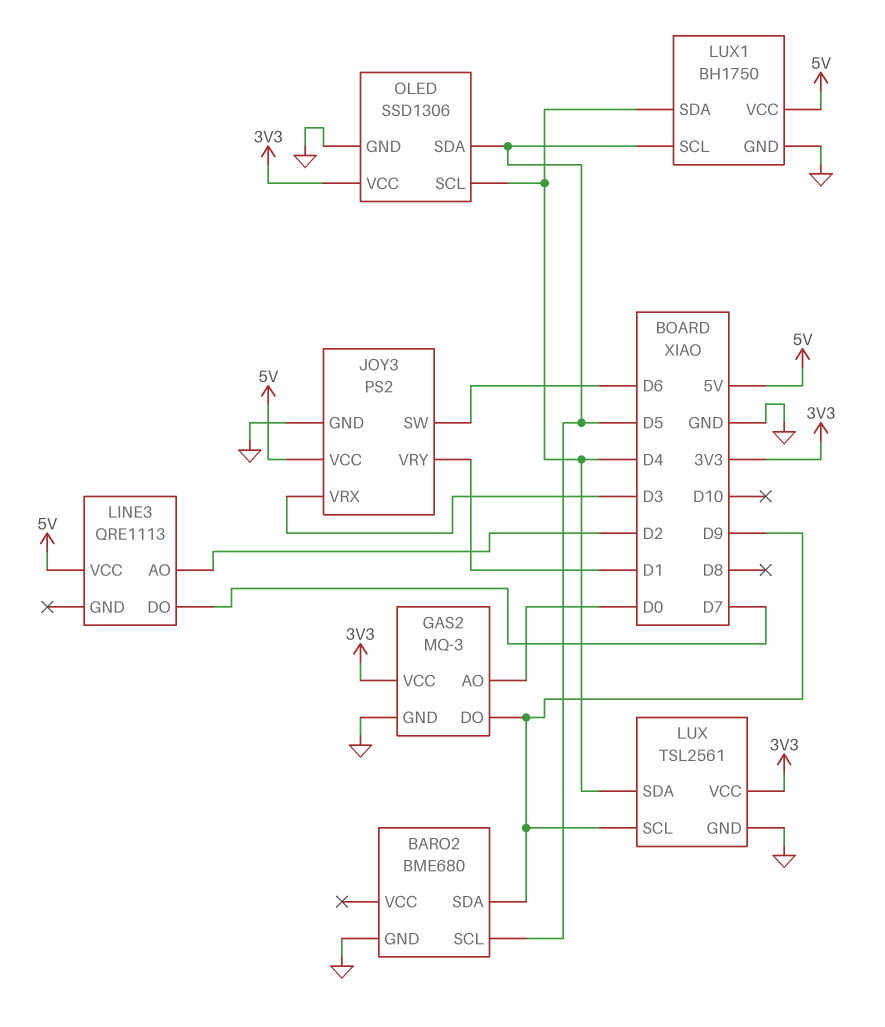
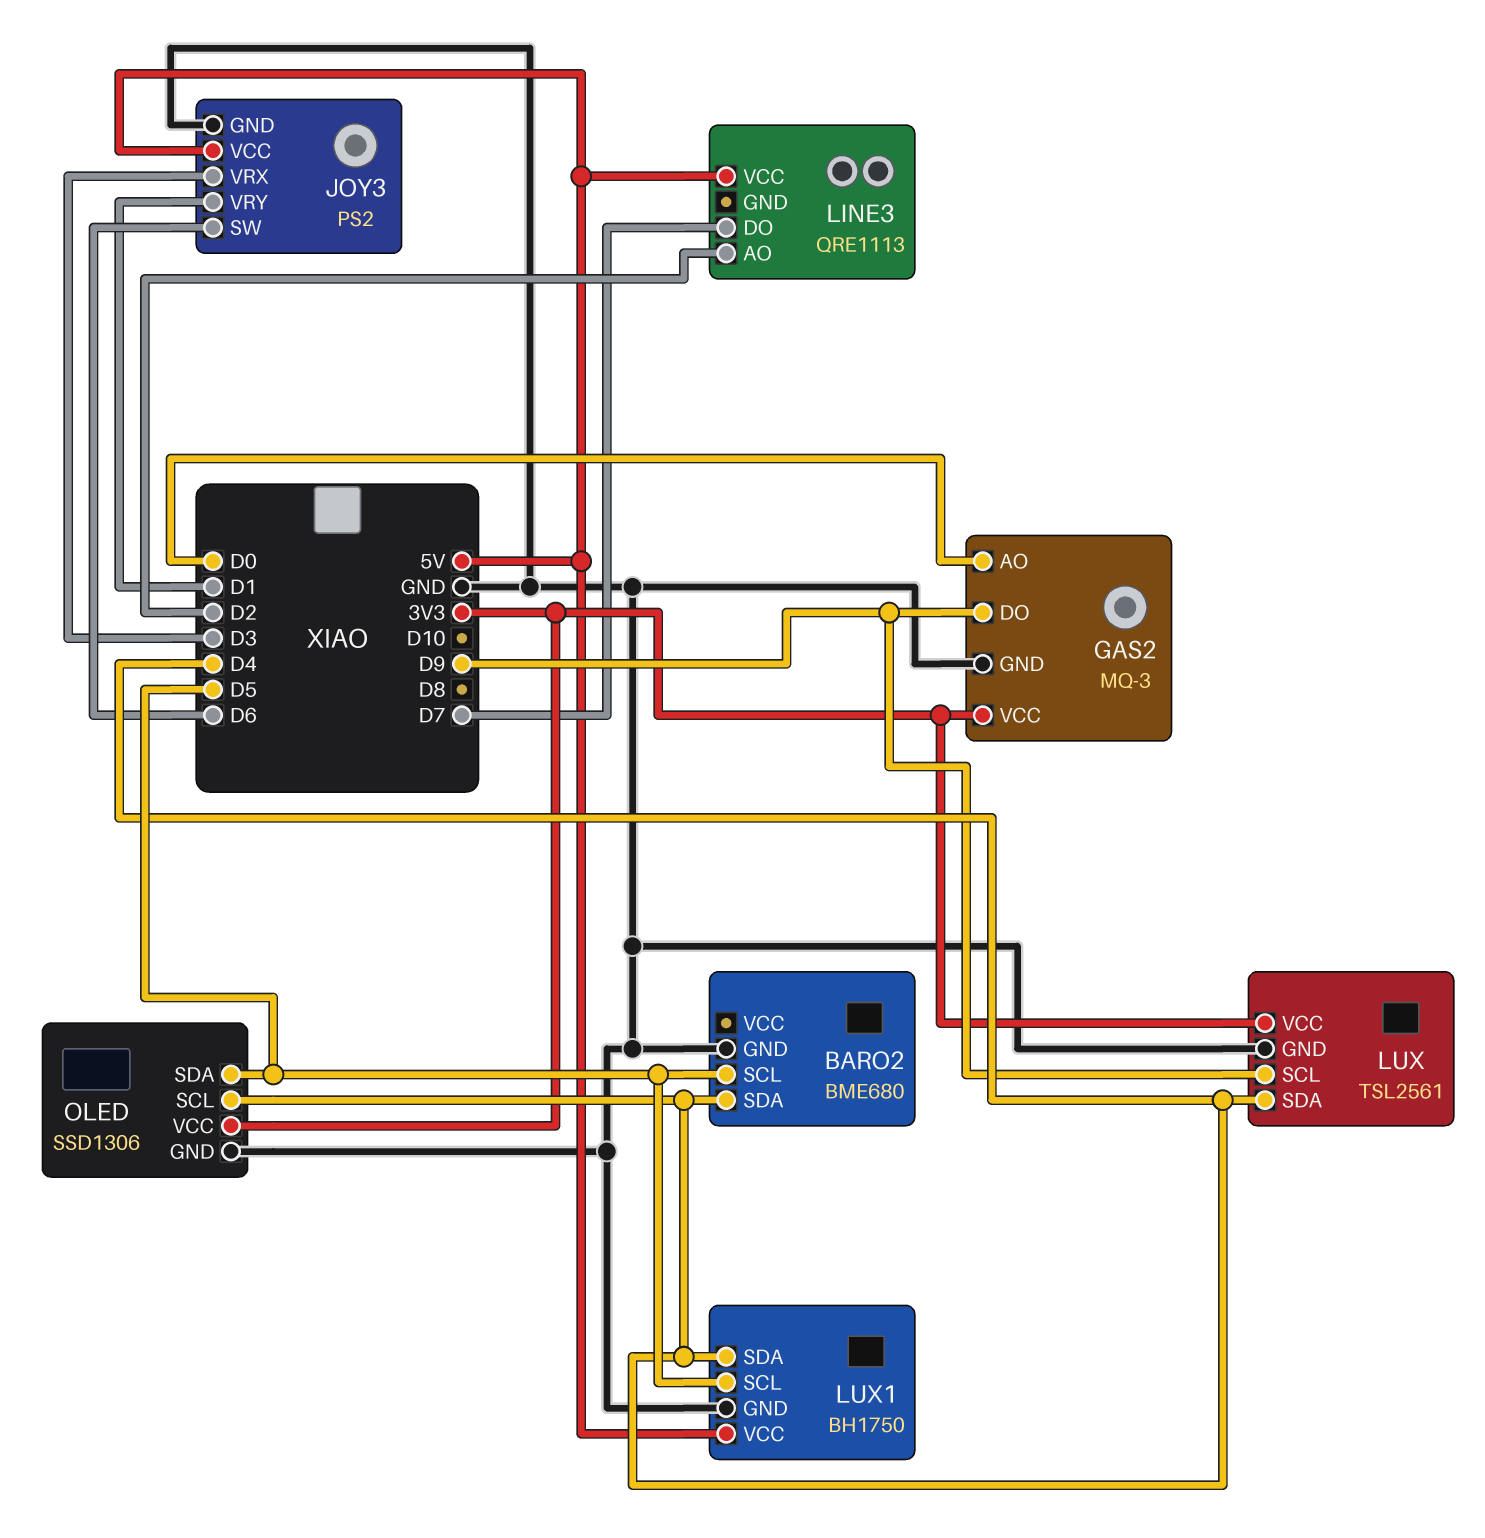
BARO2 pin SDA: D9 -> D4

